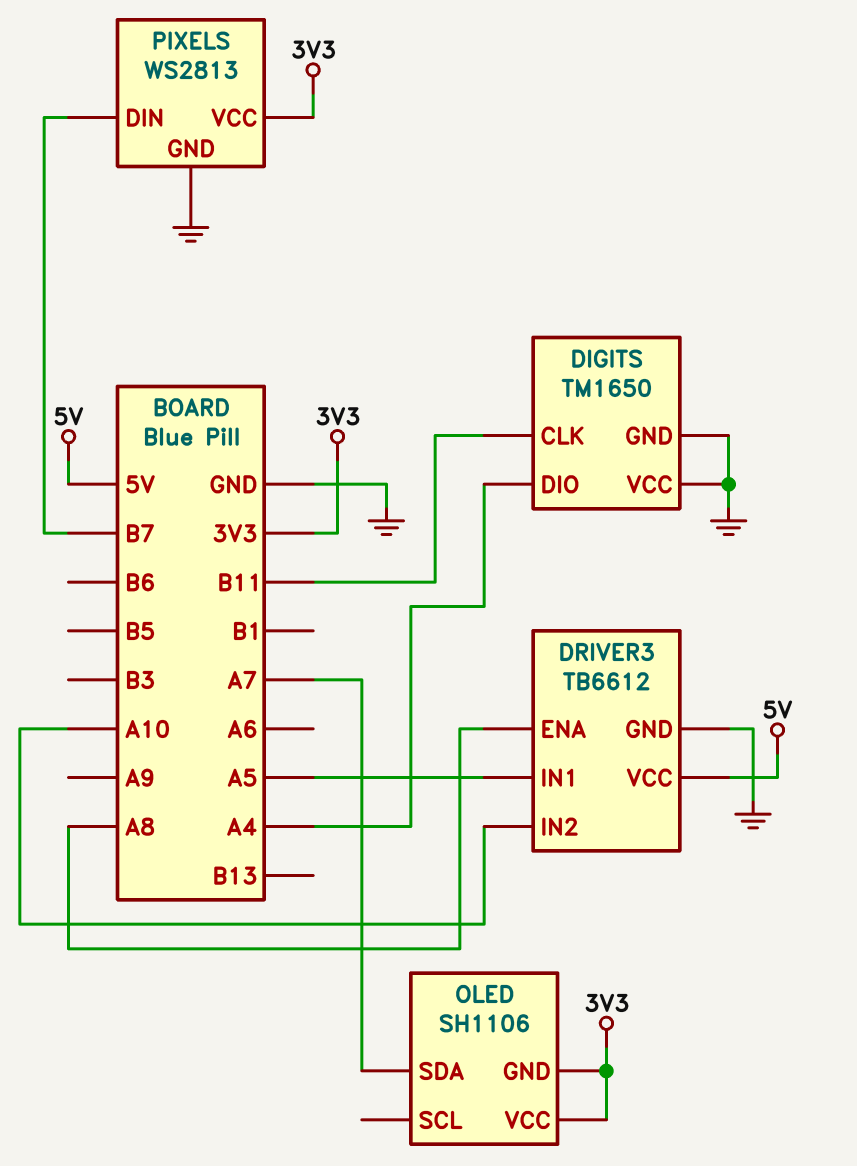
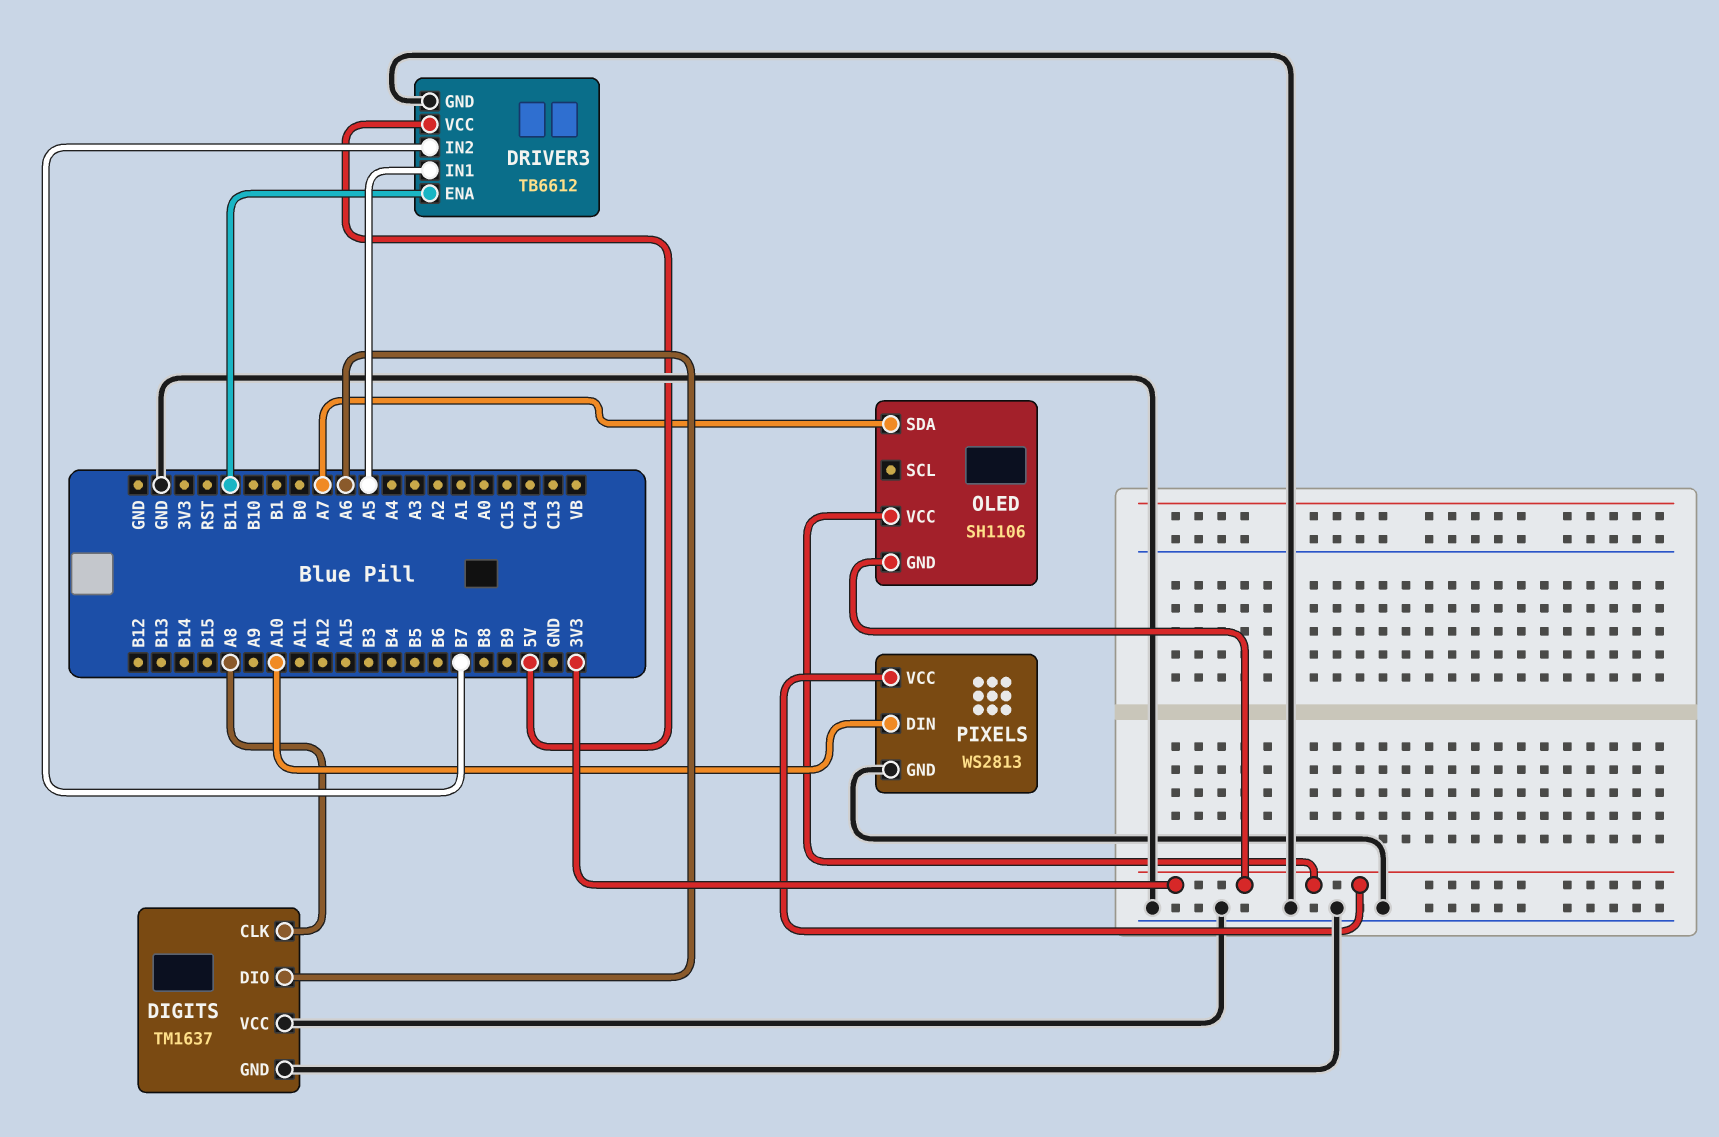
DIGITS: TM1650 -> TM1637
DIGITS pin CLK: B11 -> A8
DIGITS pin DIO: A4 -> A6
DRIVER3 pin ENA: A8 -> B11
DRIVER3 pin IN2: A10 -> B7
PIXELS pin DIN: B7 -> A10

